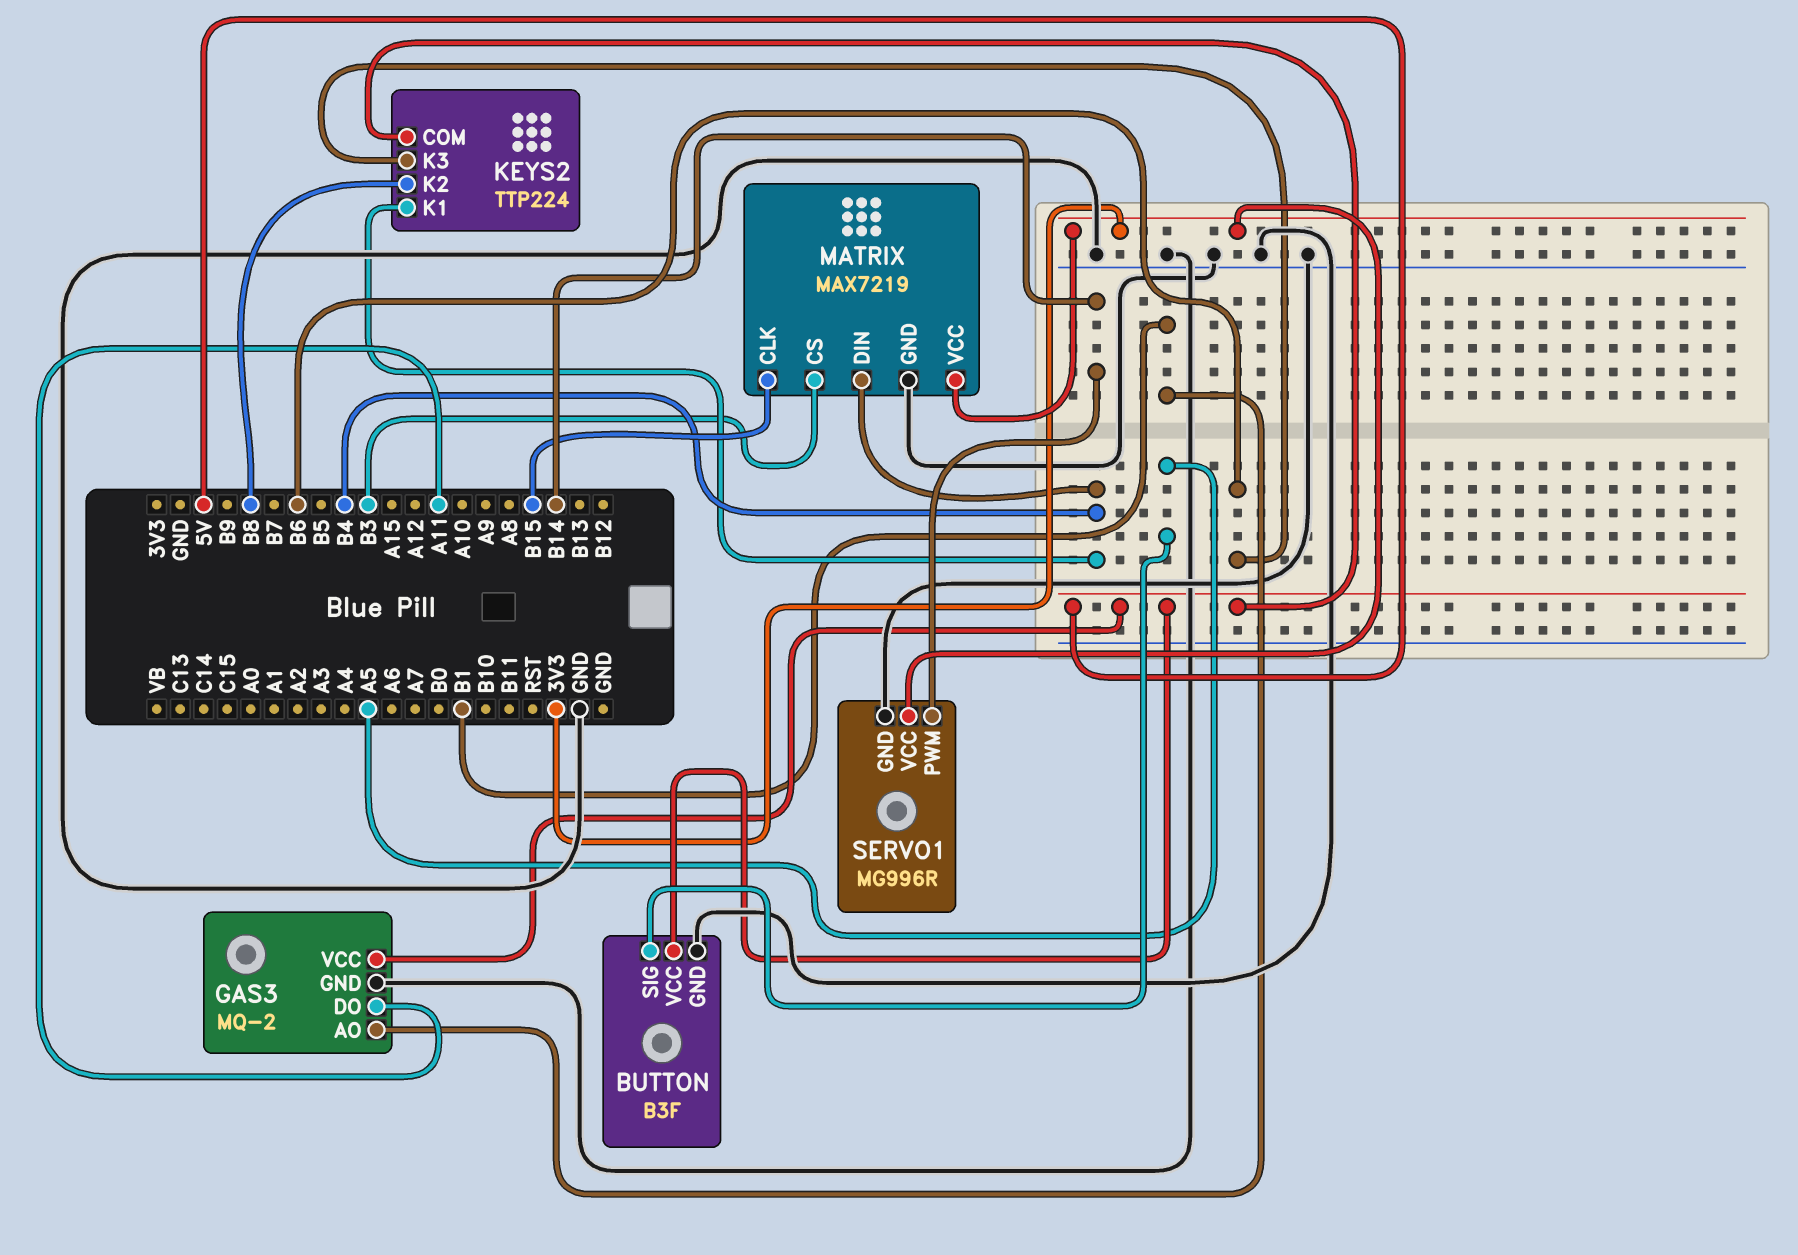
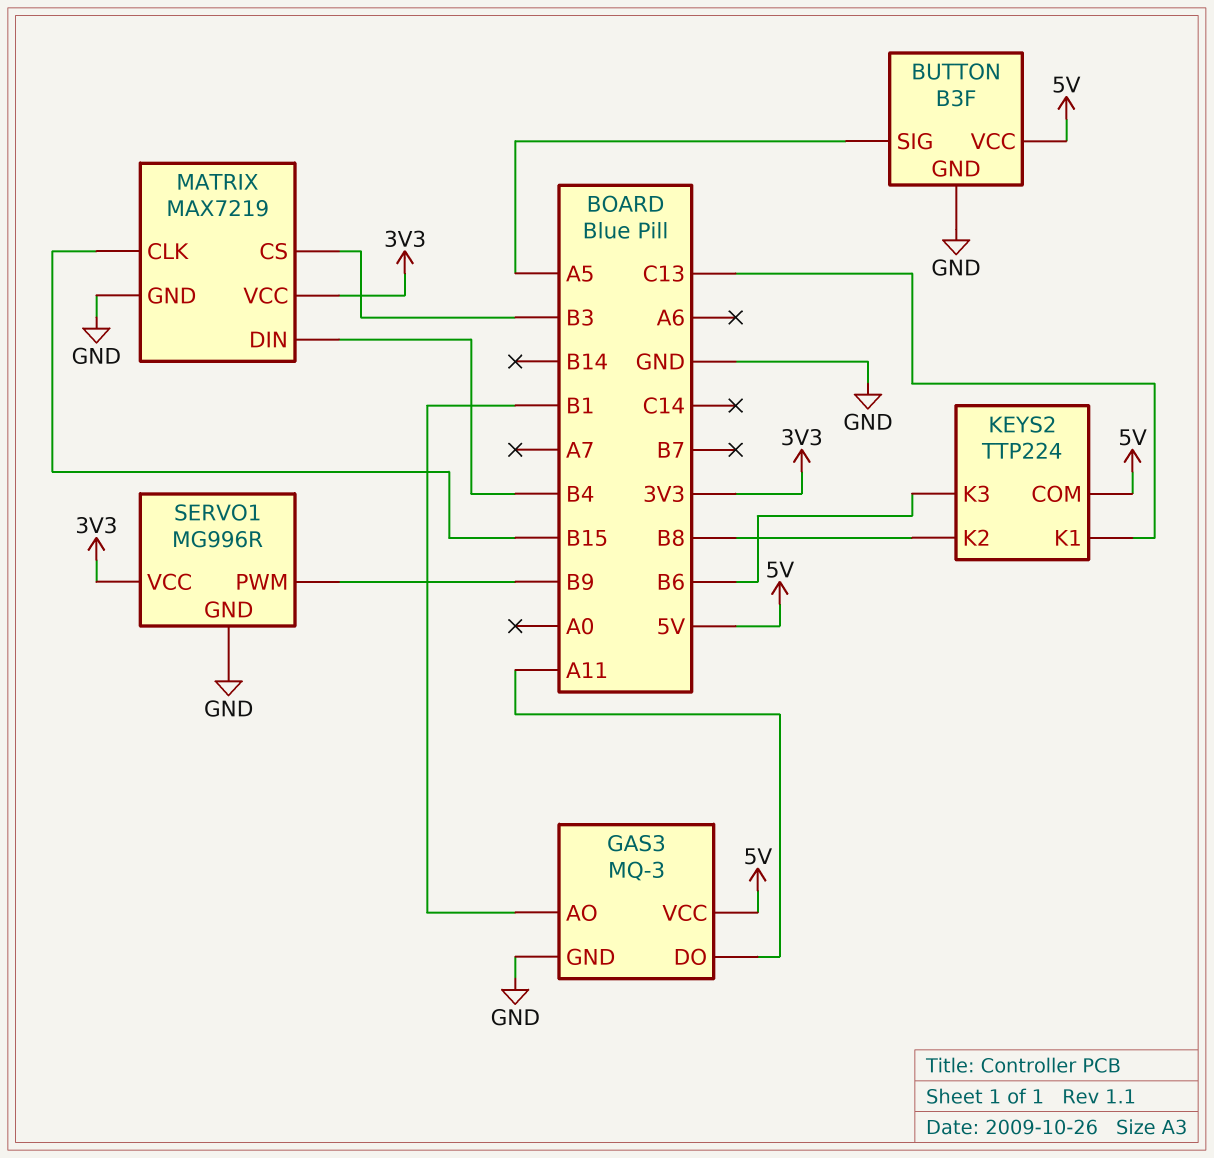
GAS3: MQ-2 -> MQ-3
KEYS2 pin K1: B4 -> C13
SERVO1 pin PWM: B14 -> B9

